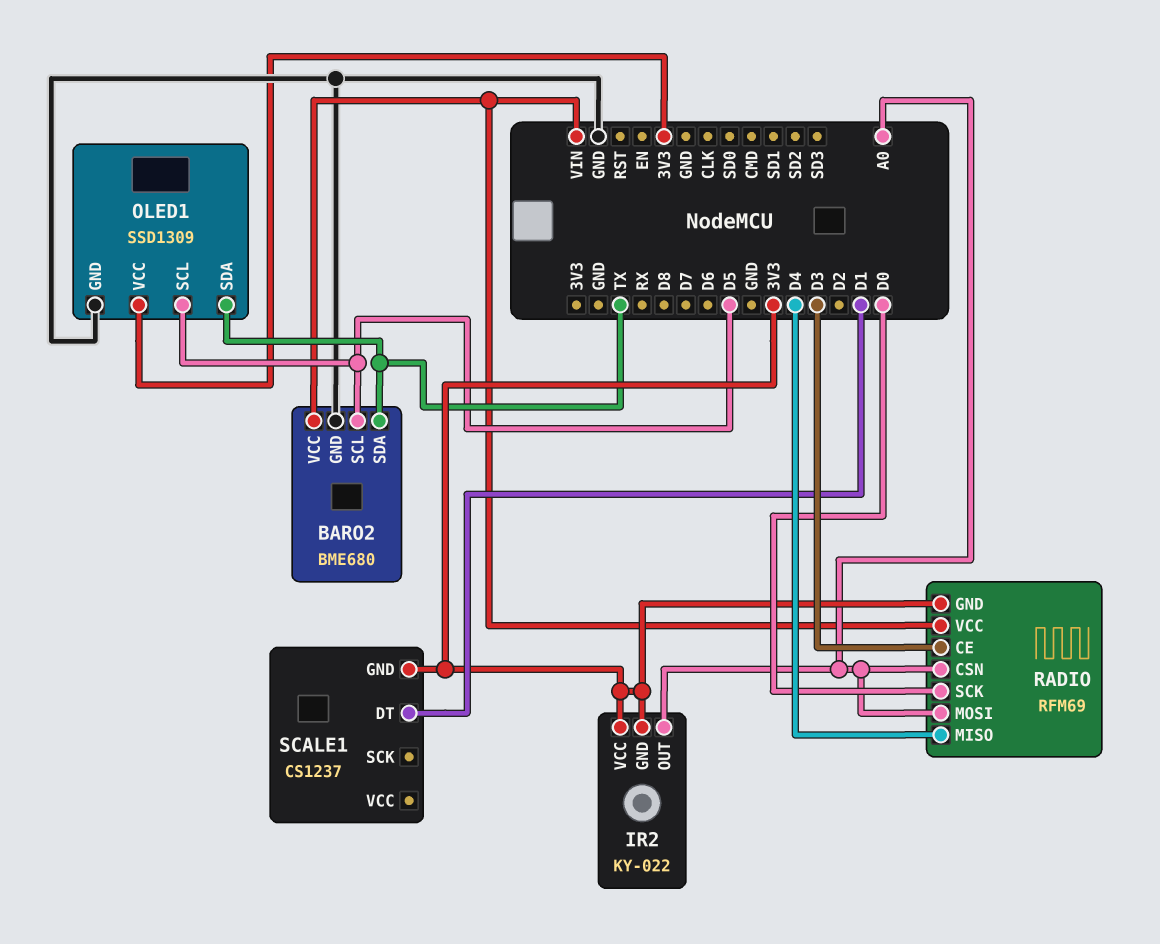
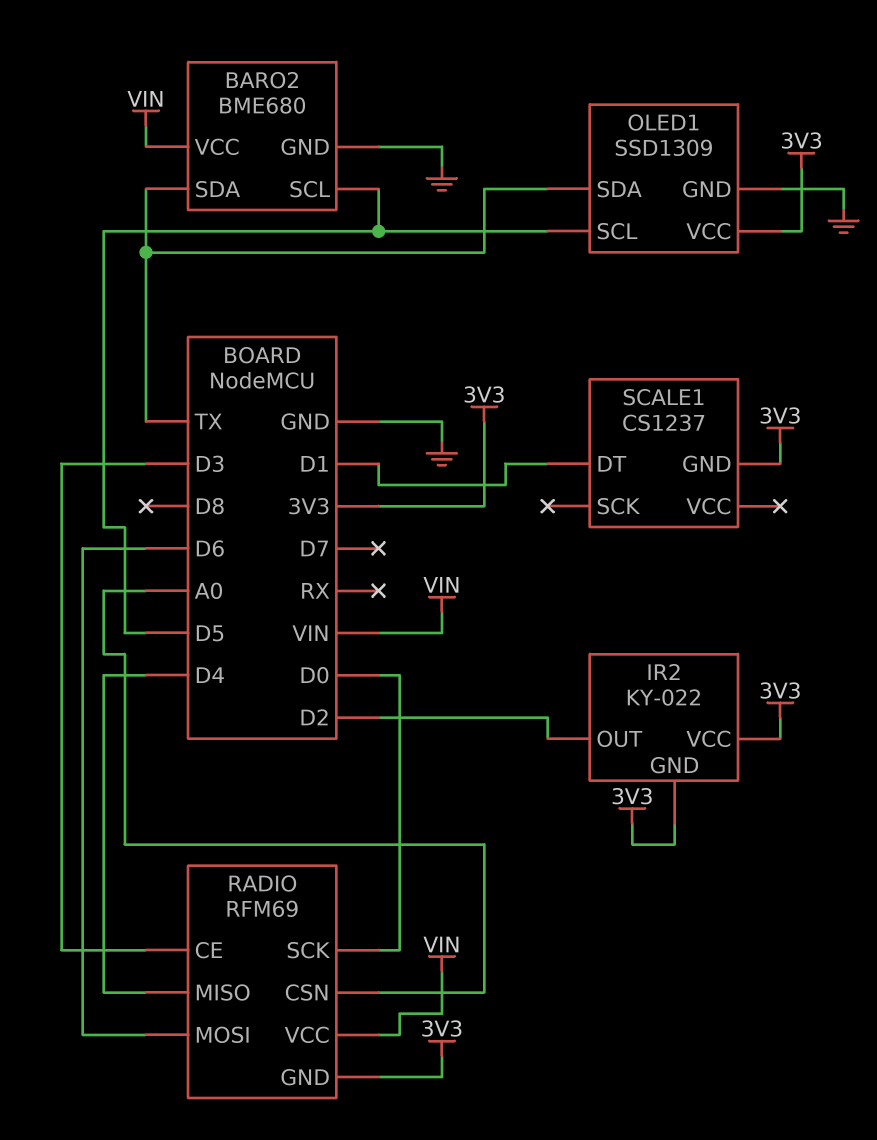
IR2 pin OUT: A0 -> D2
RADIO pin MOSI: A0 -> D6

